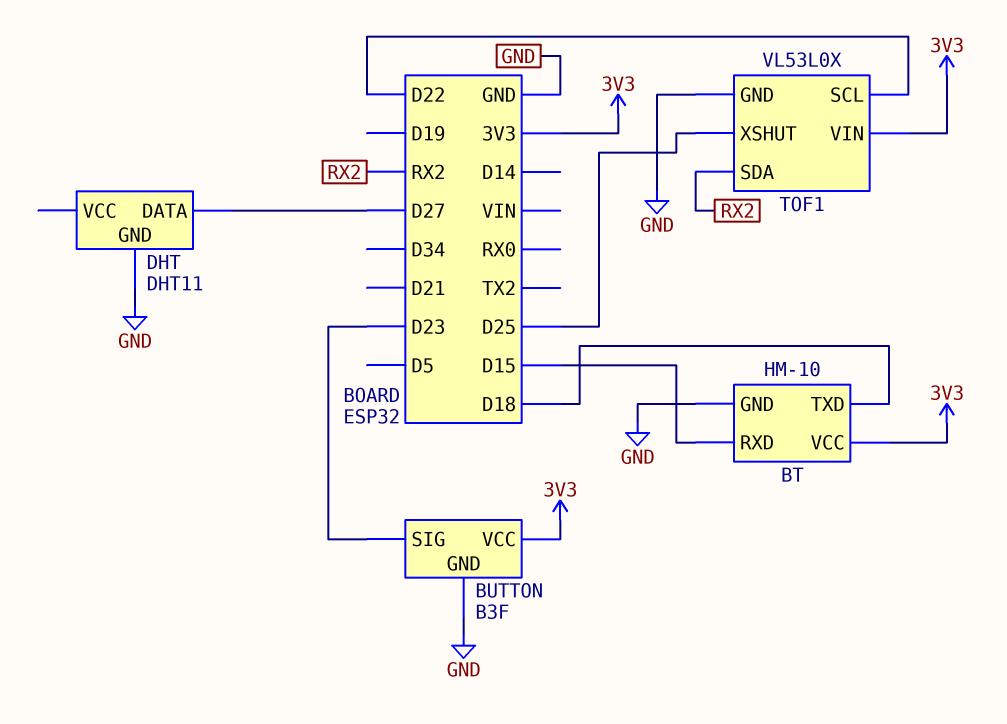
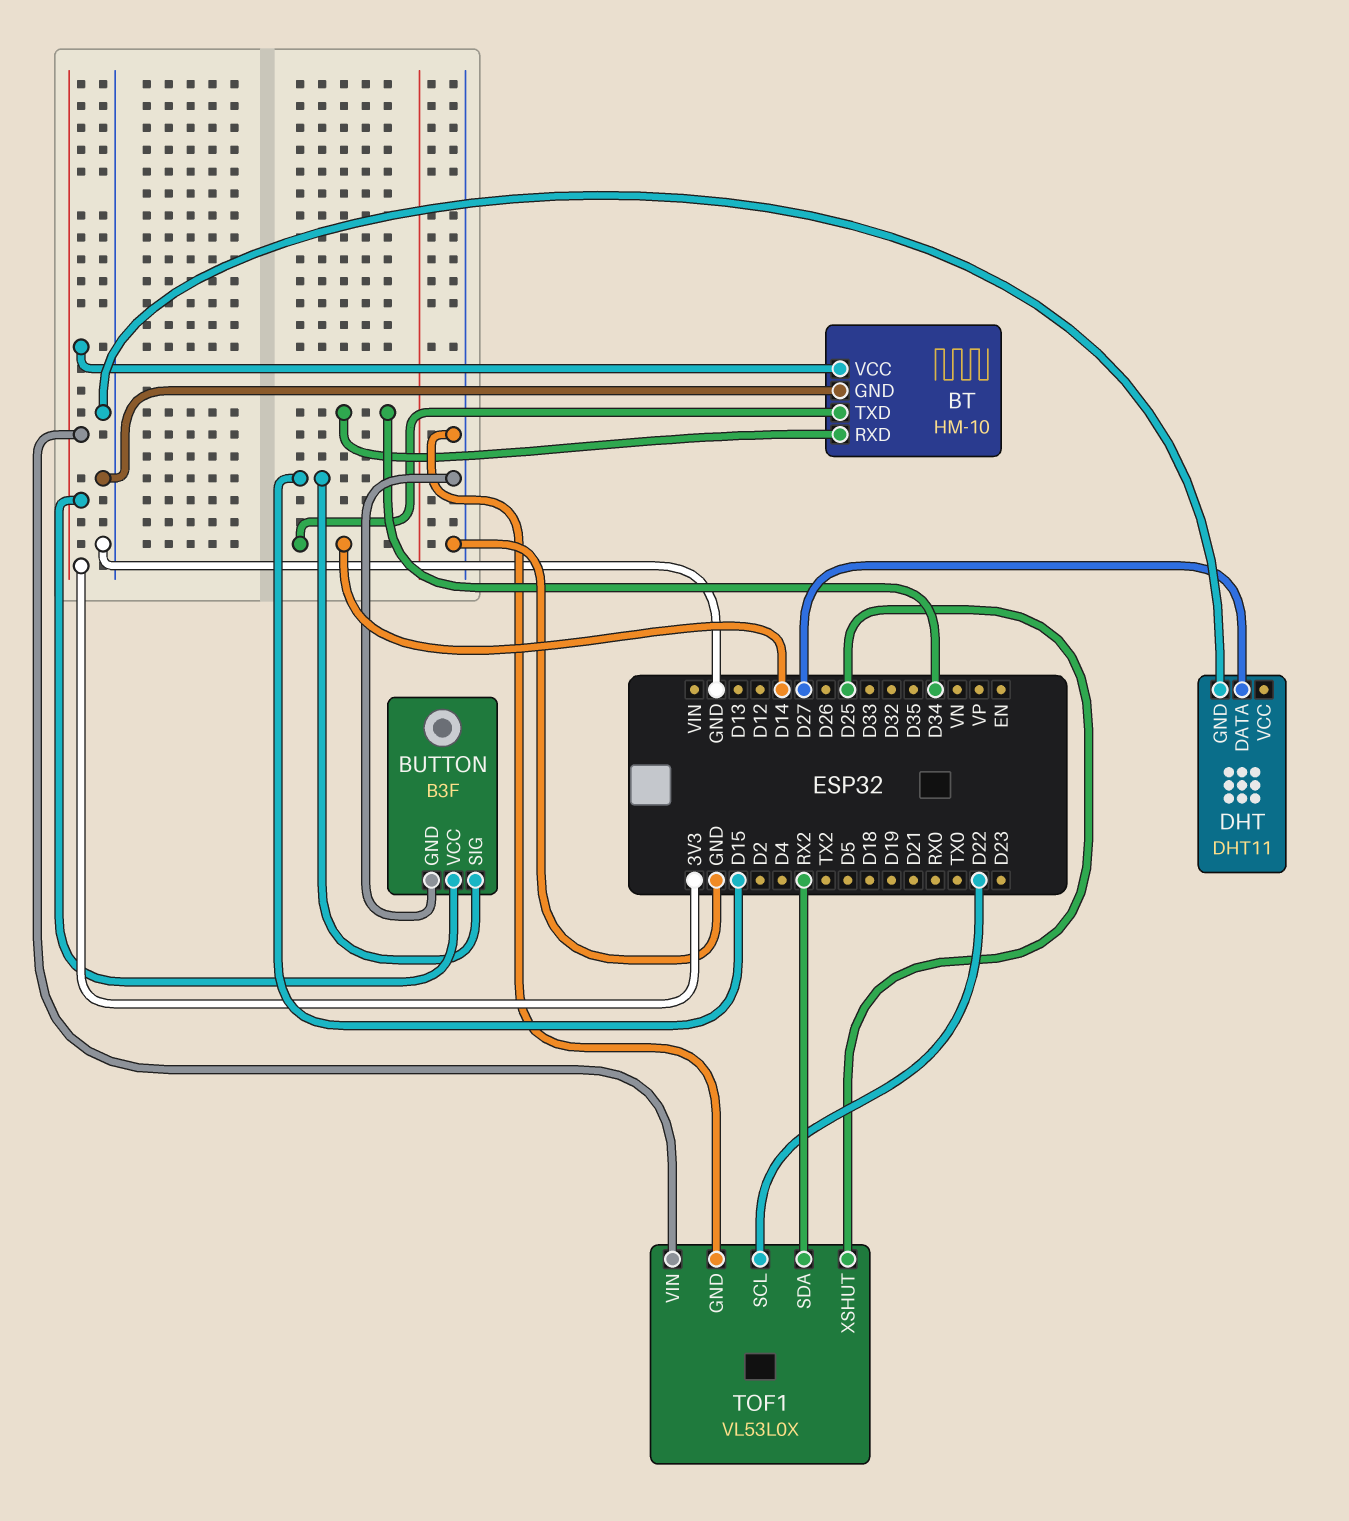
BT pin RXD: D15 -> D34
BT pin TXD: D18 -> D14
BUTTON pin SIG: D23 -> D15

